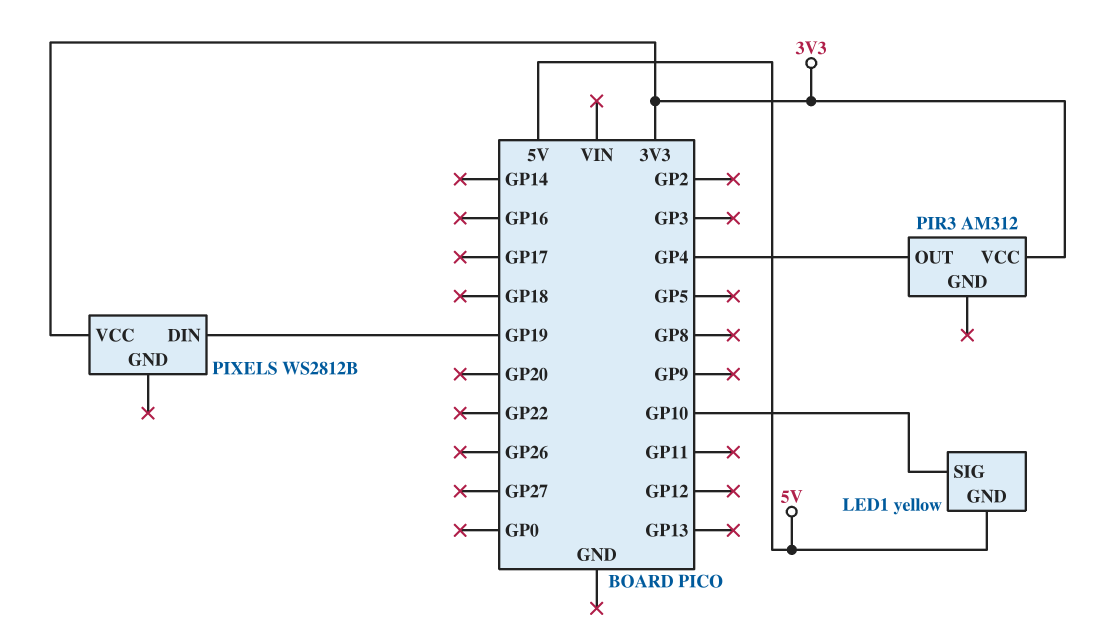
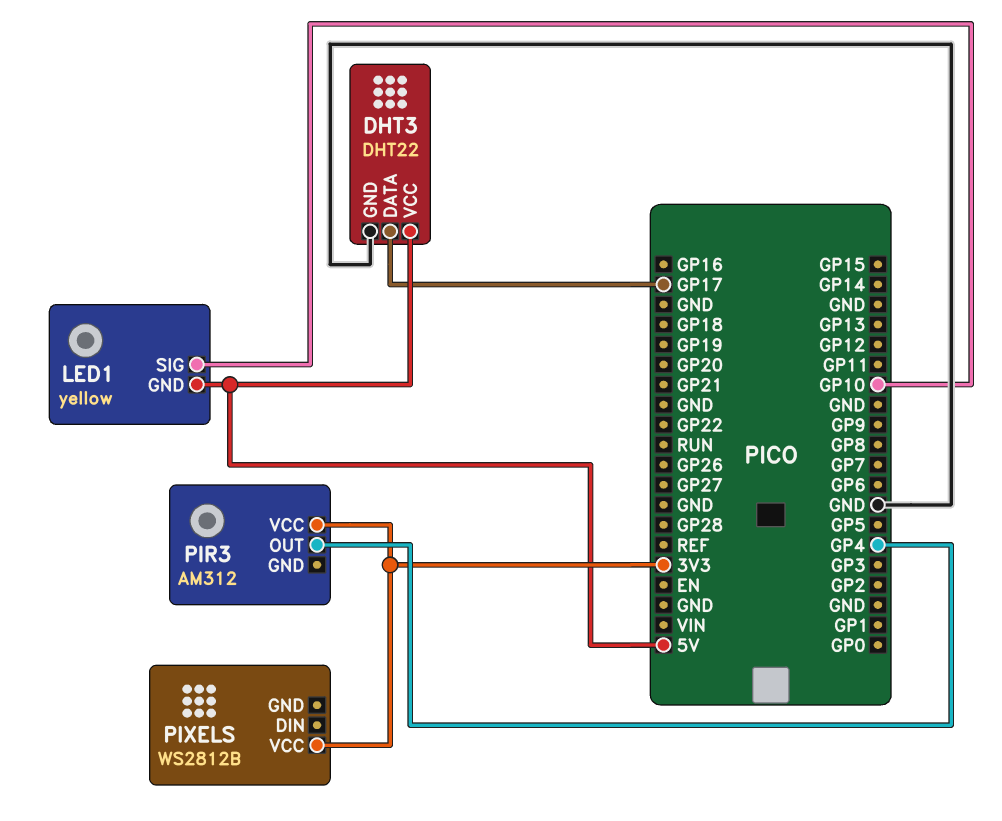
DHT3: none -> DHT22
DHT3 pin DATA: none -> GP17
DHT3 pin GND: none -> GND
DHT3 pin VCC: none -> 5V
PIXELS pin DIN: GP19 -> none

